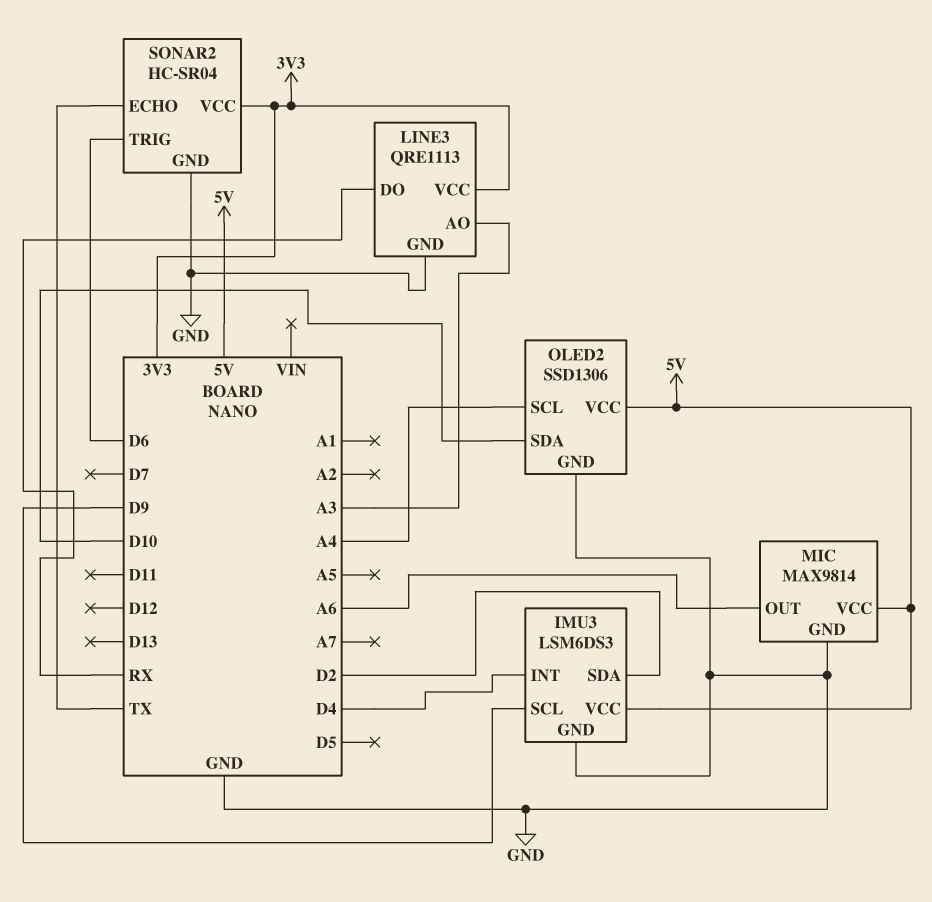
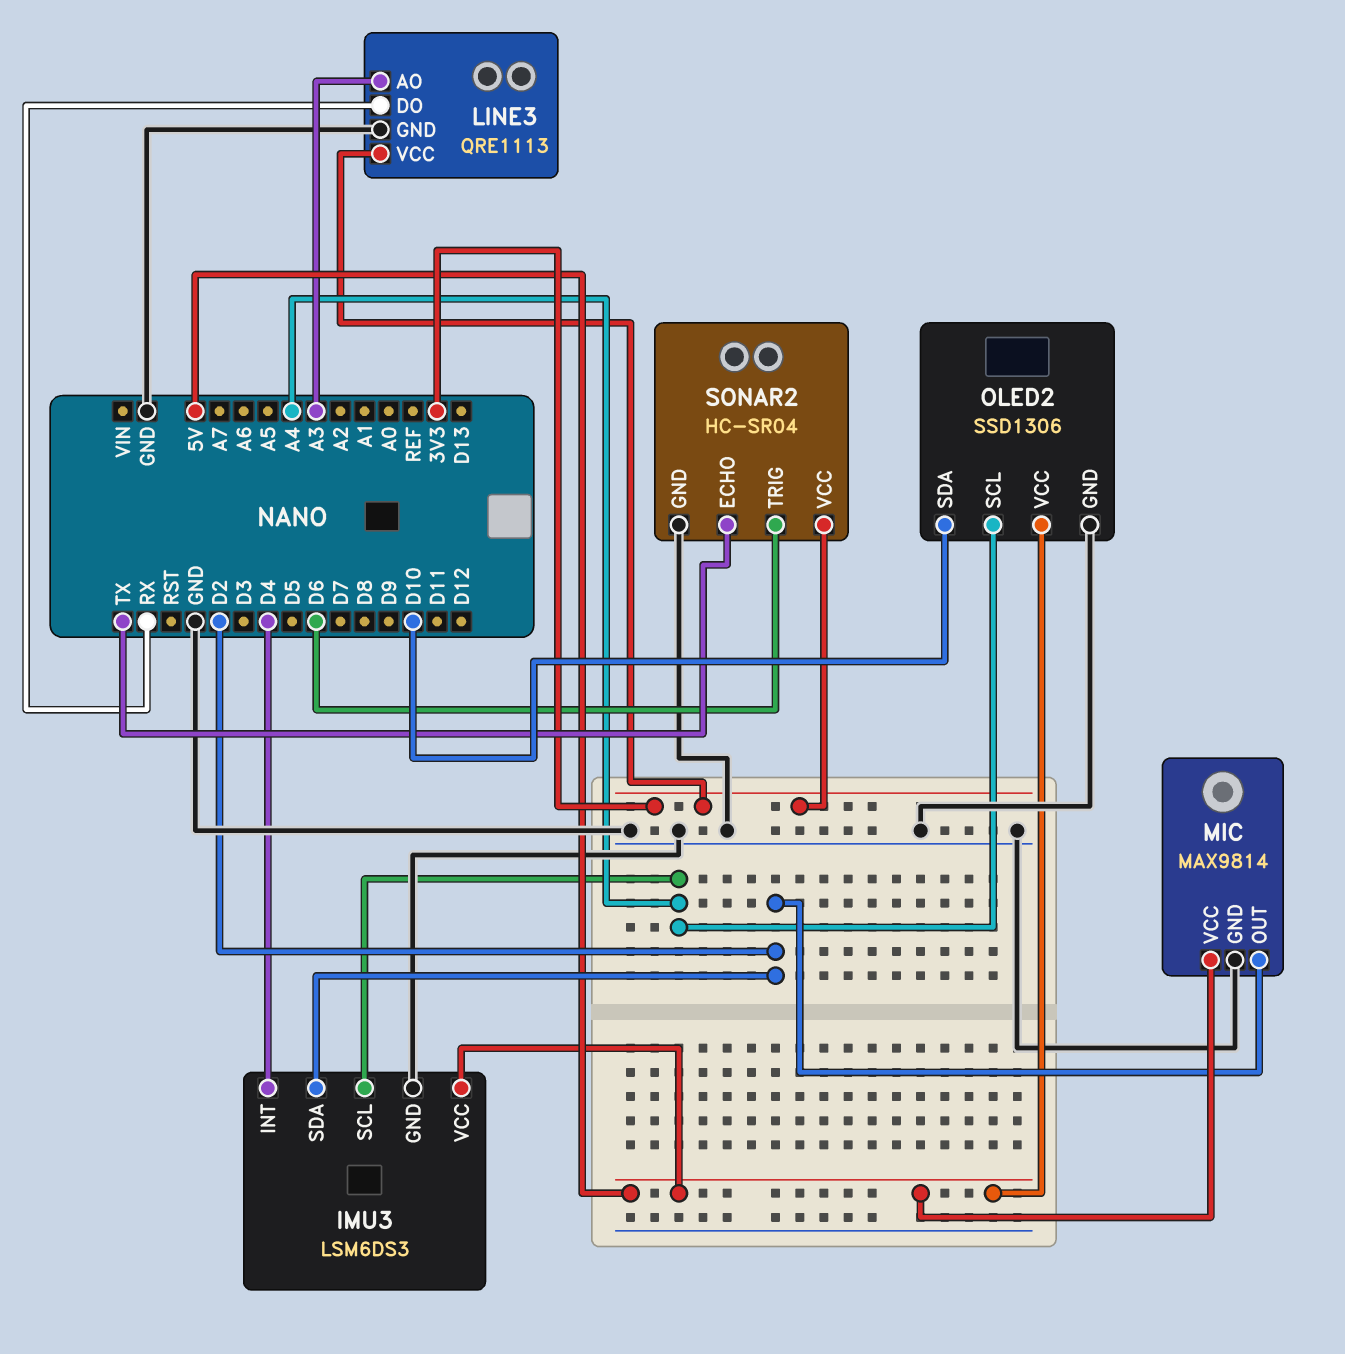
IMU3 pin SCL: D9 -> A4
MIC pin OUT: A6 -> D2

